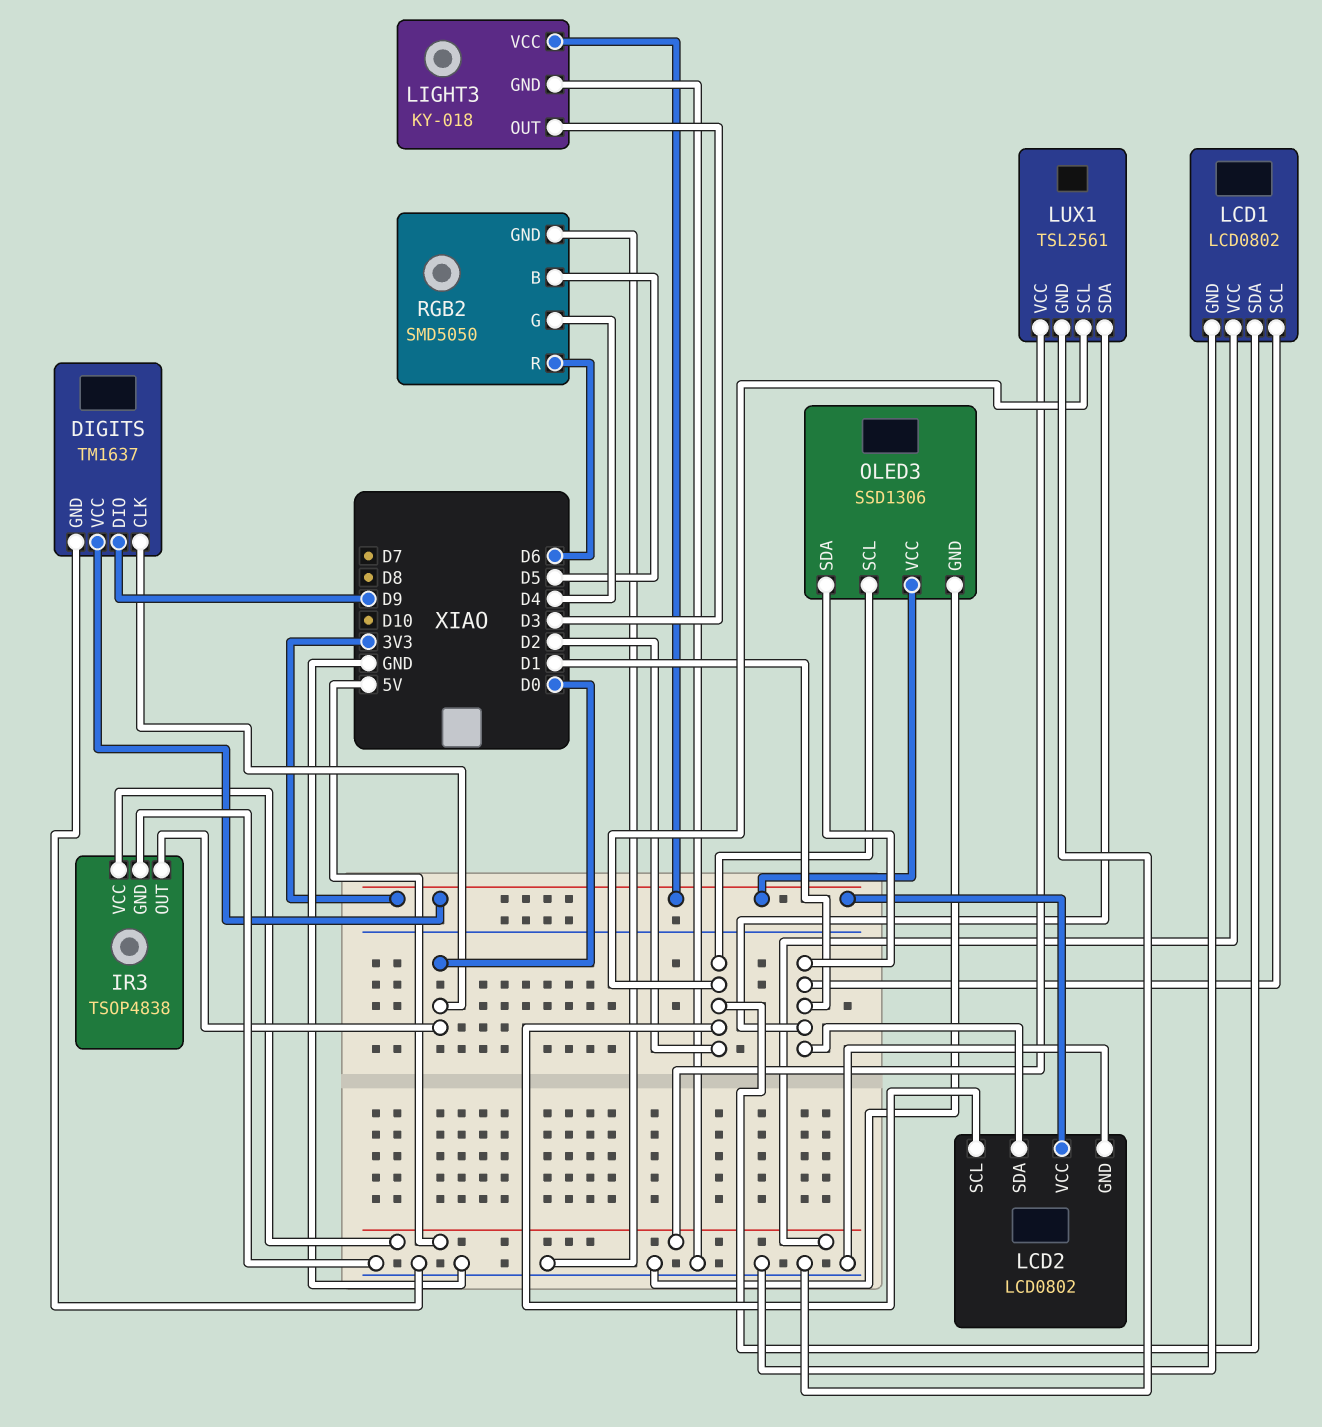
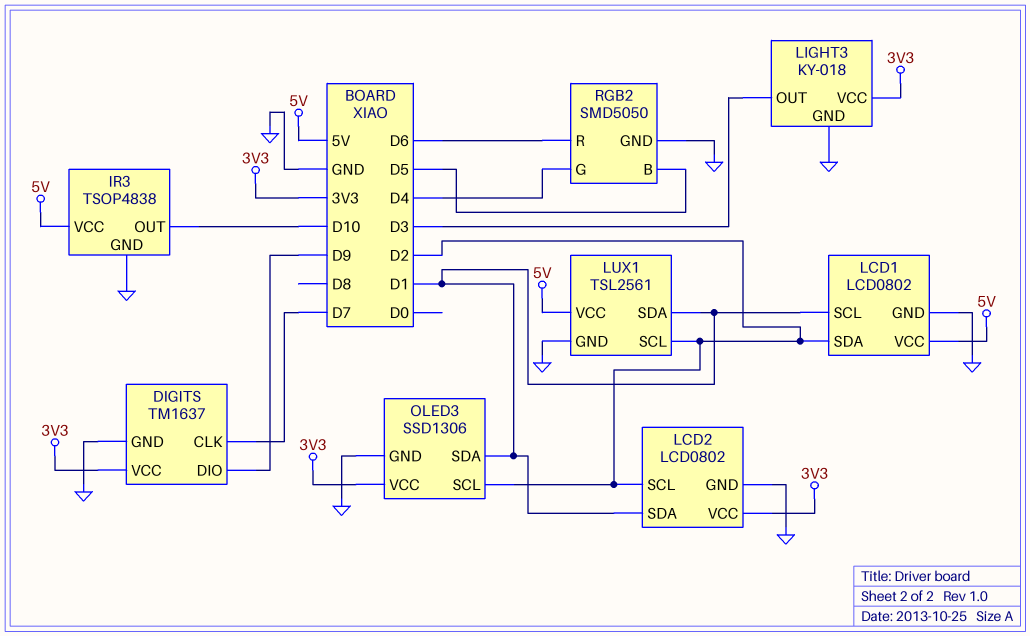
DIGITS pin CLK: D0 -> D7
IR3 pin OUT: D0 -> D10

